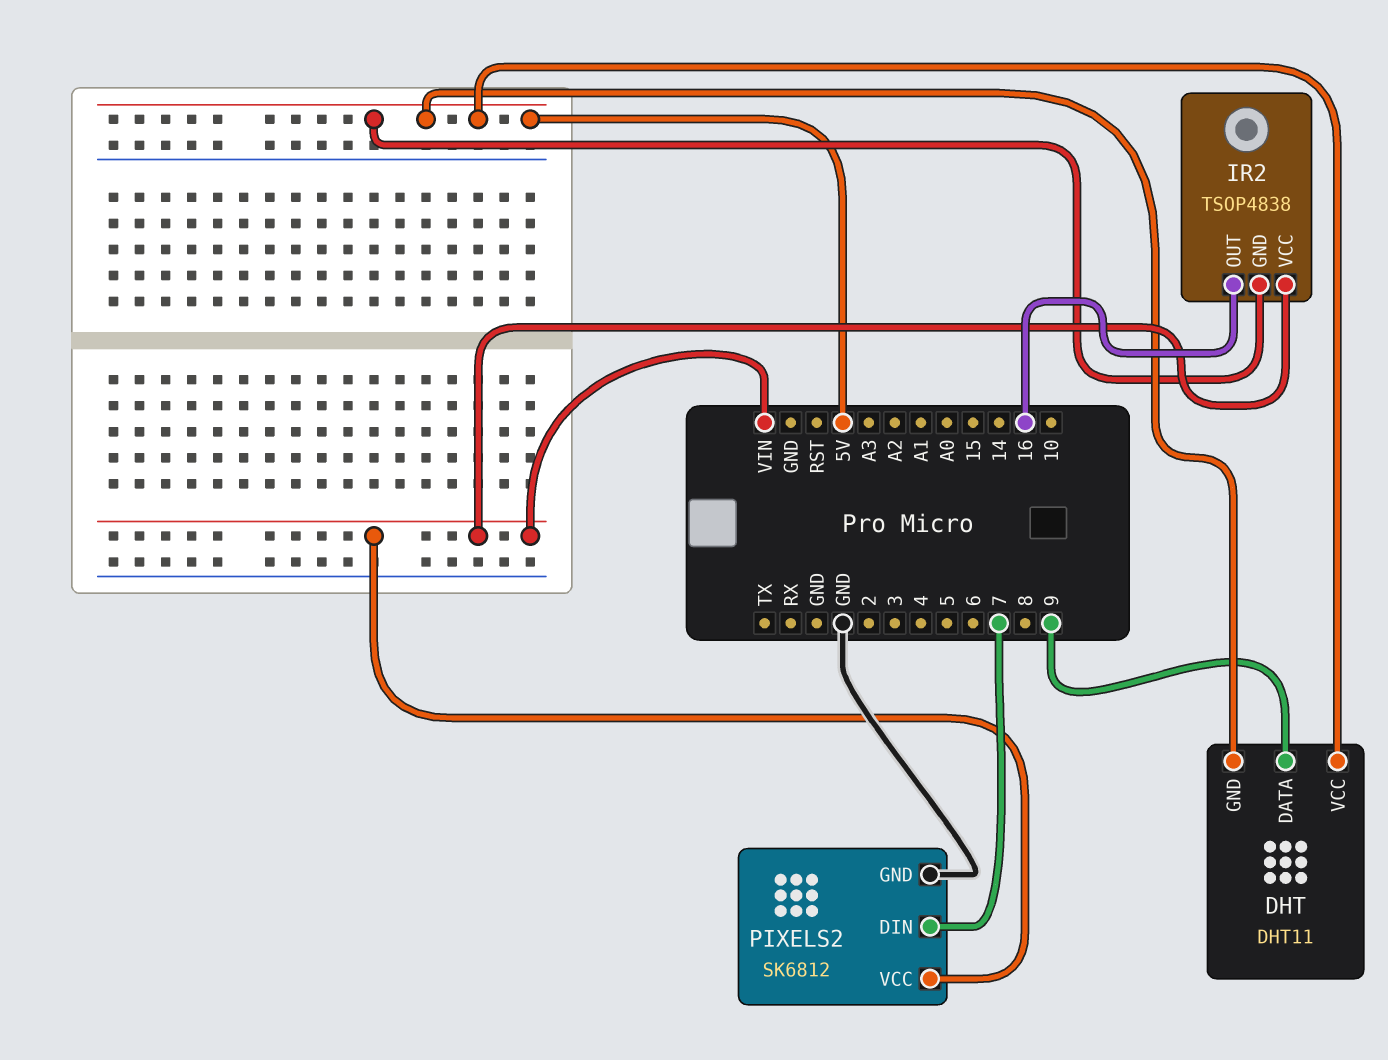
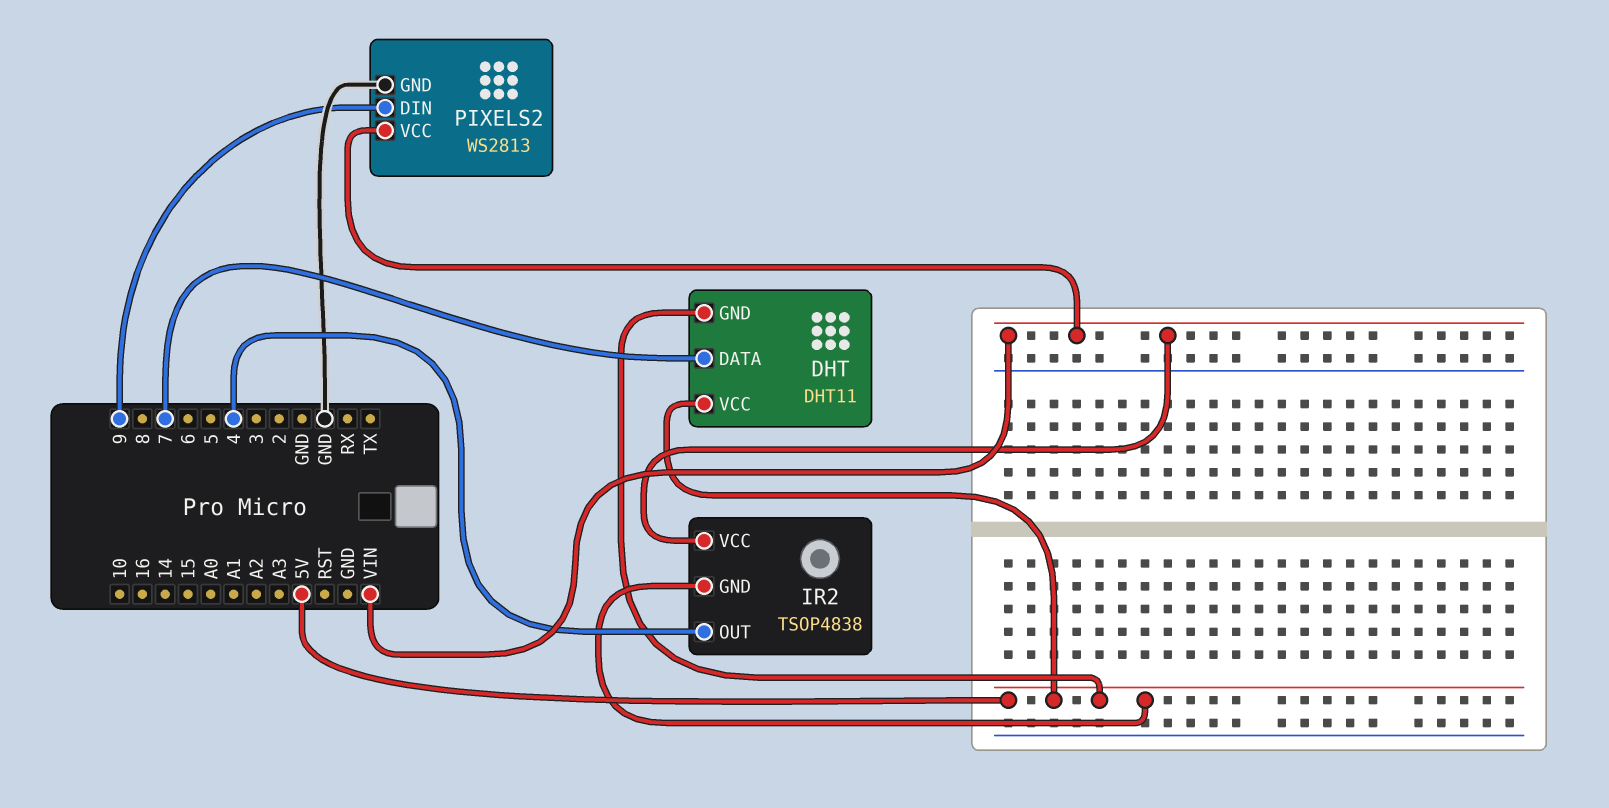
DHT pin DATA: 9 -> 7
IR2 pin OUT: 16 -> 4
PIXELS2: SK6812 -> WS2813
PIXELS2 pin DIN: 7 -> 9

